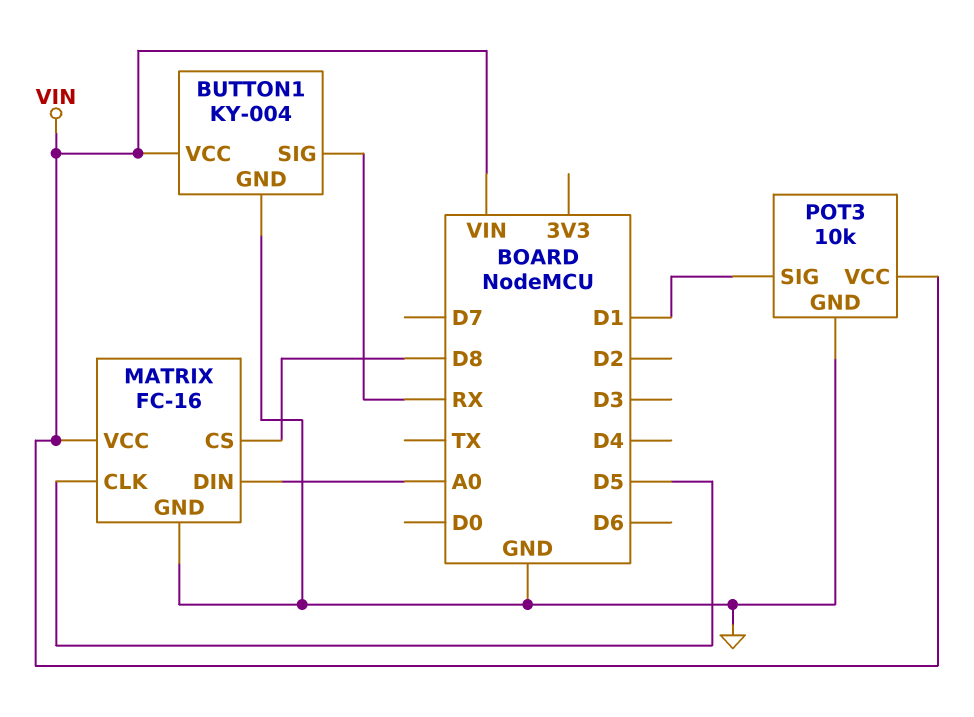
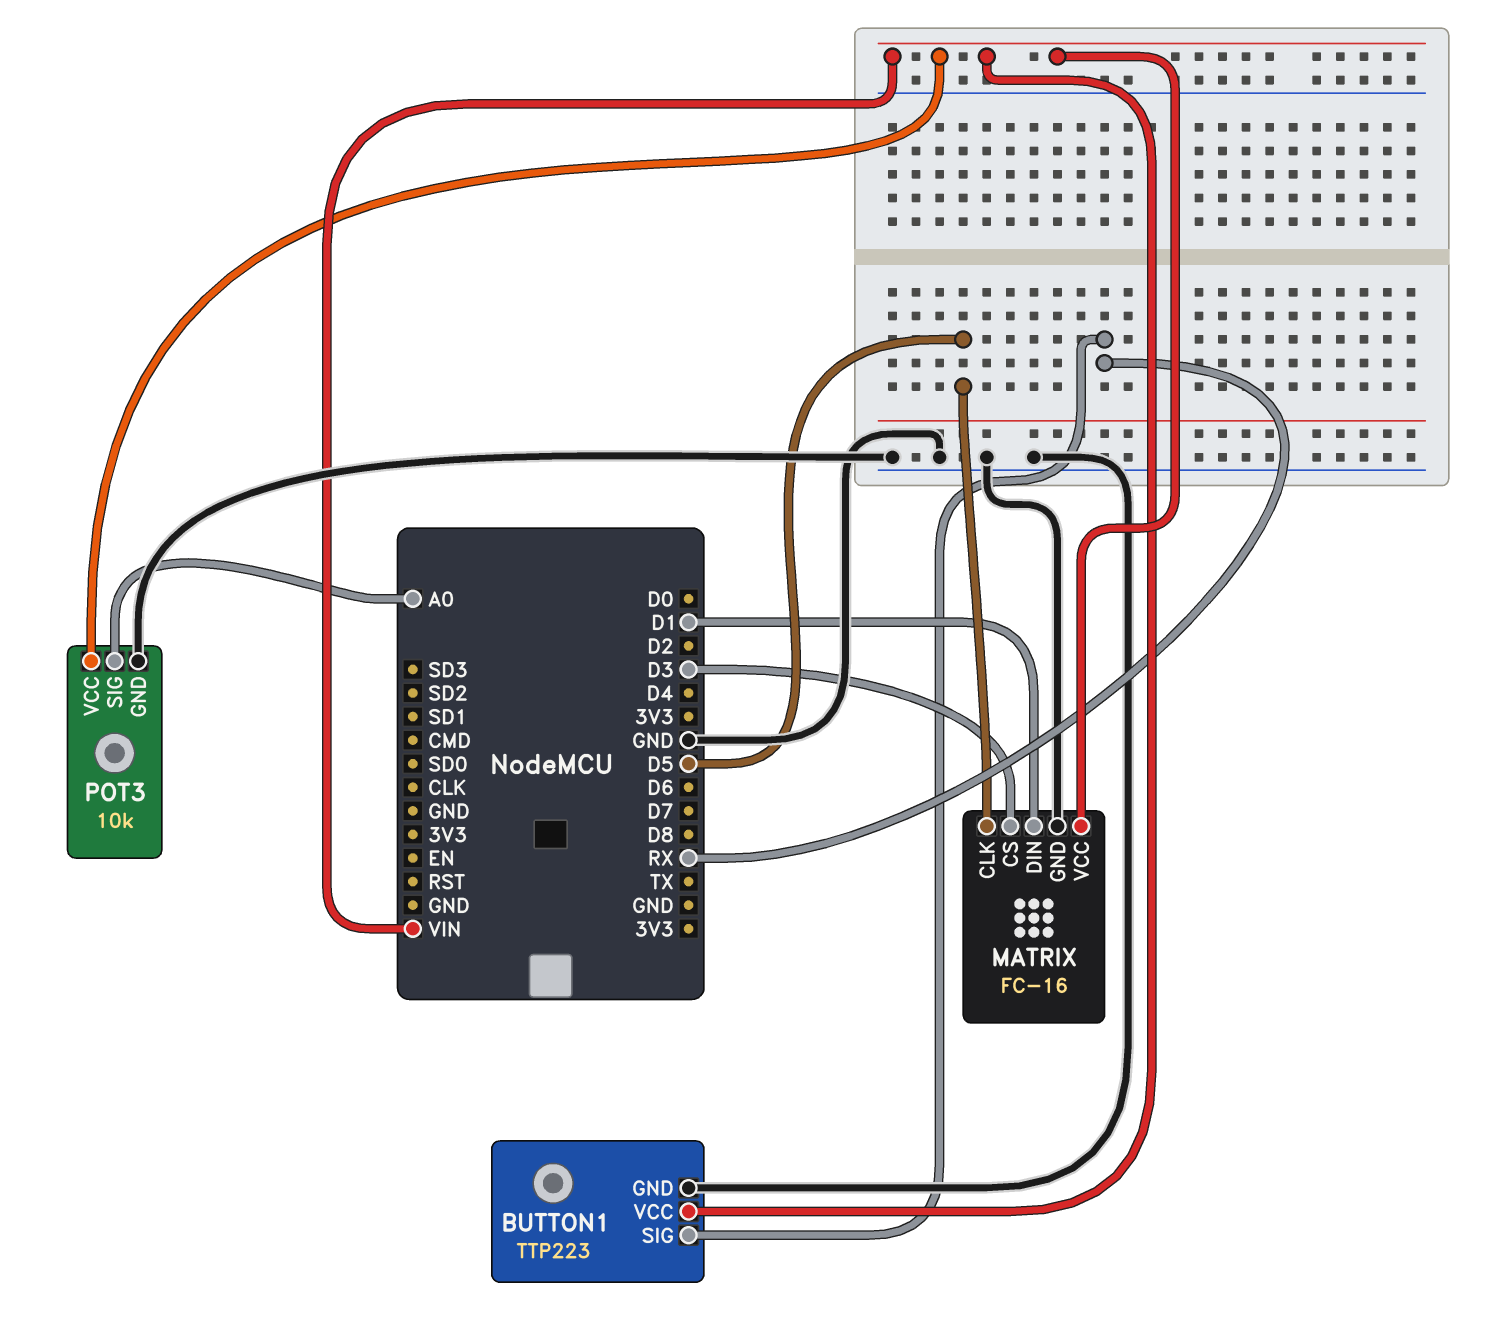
BUTTON1: KY-004 -> TTP223
MATRIX pin CS: D8 -> D3
MATRIX pin DIN: A0 -> D1
POT3 pin SIG: D1 -> A0

